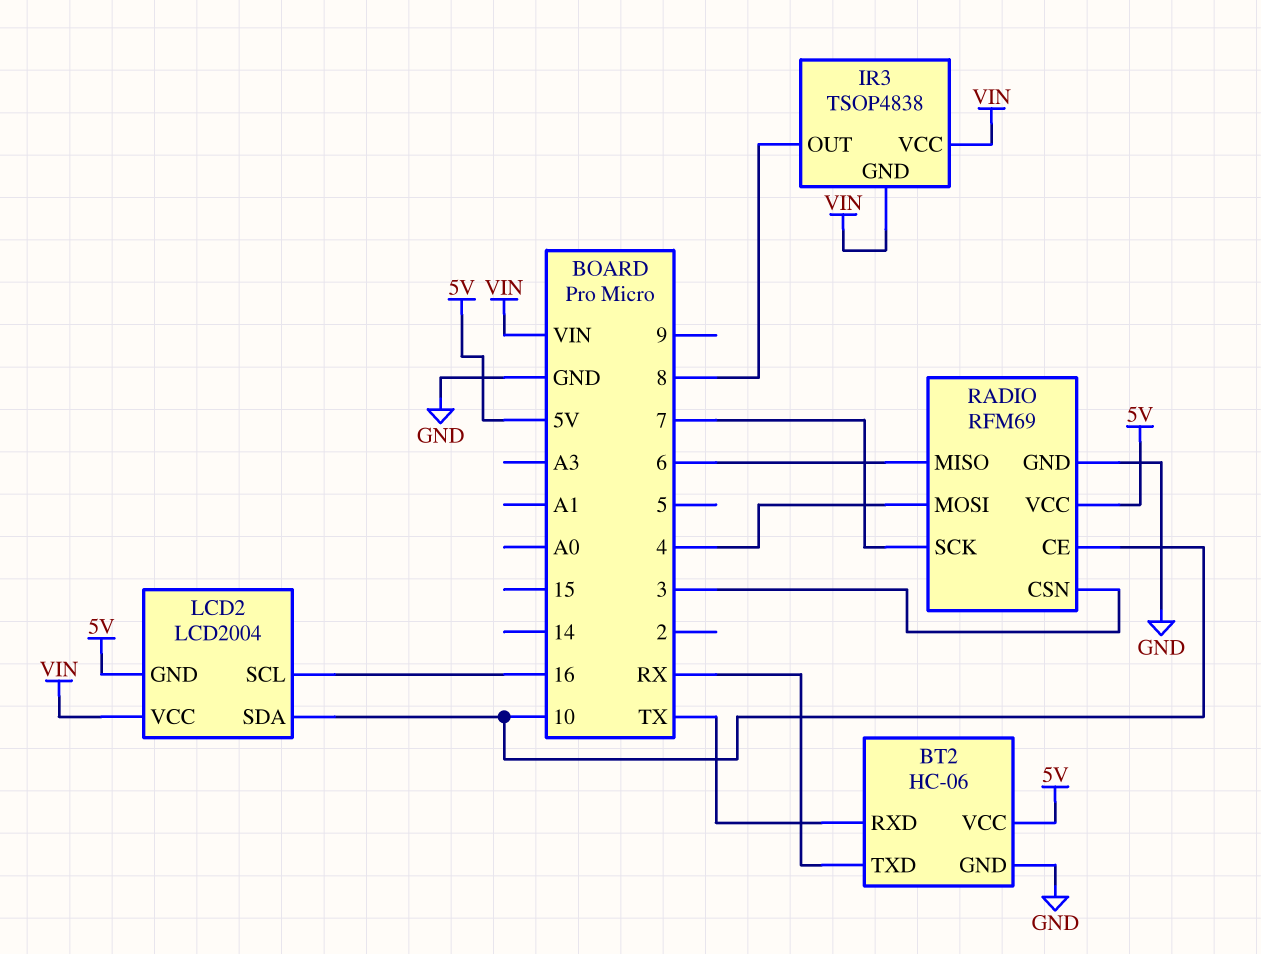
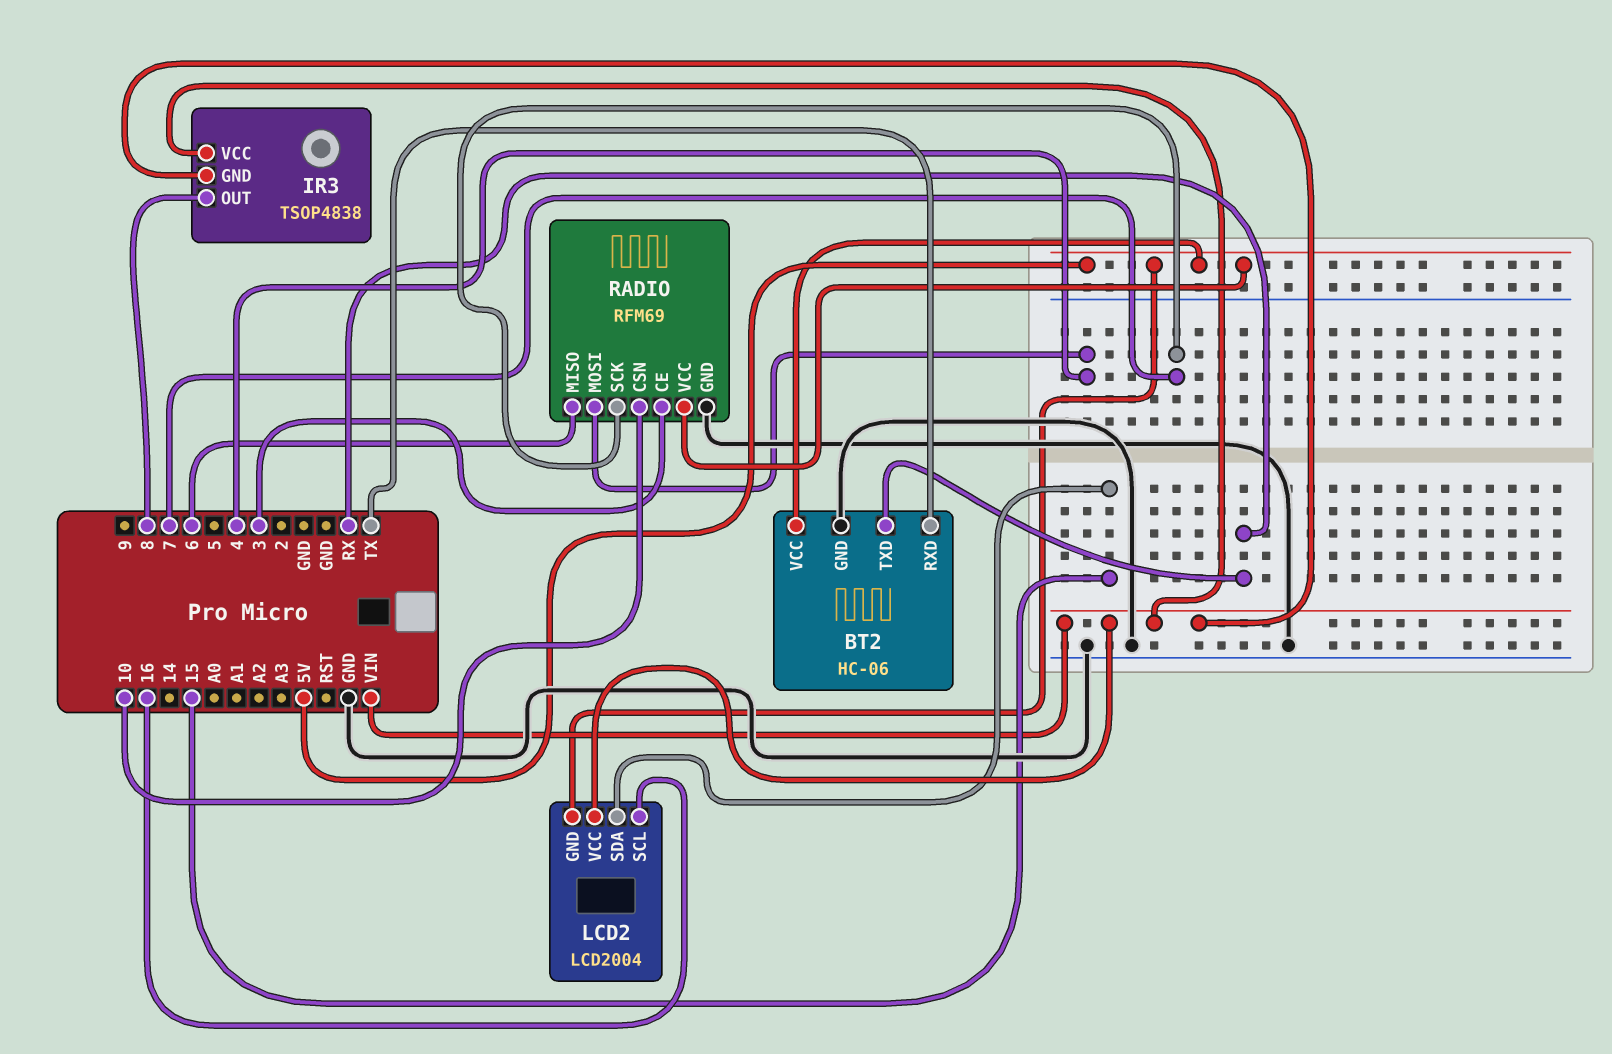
LCD2 pin SDA: 10 -> 15
RADIO pin CE: 10 -> 3
RADIO pin CSN: 3 -> 10

